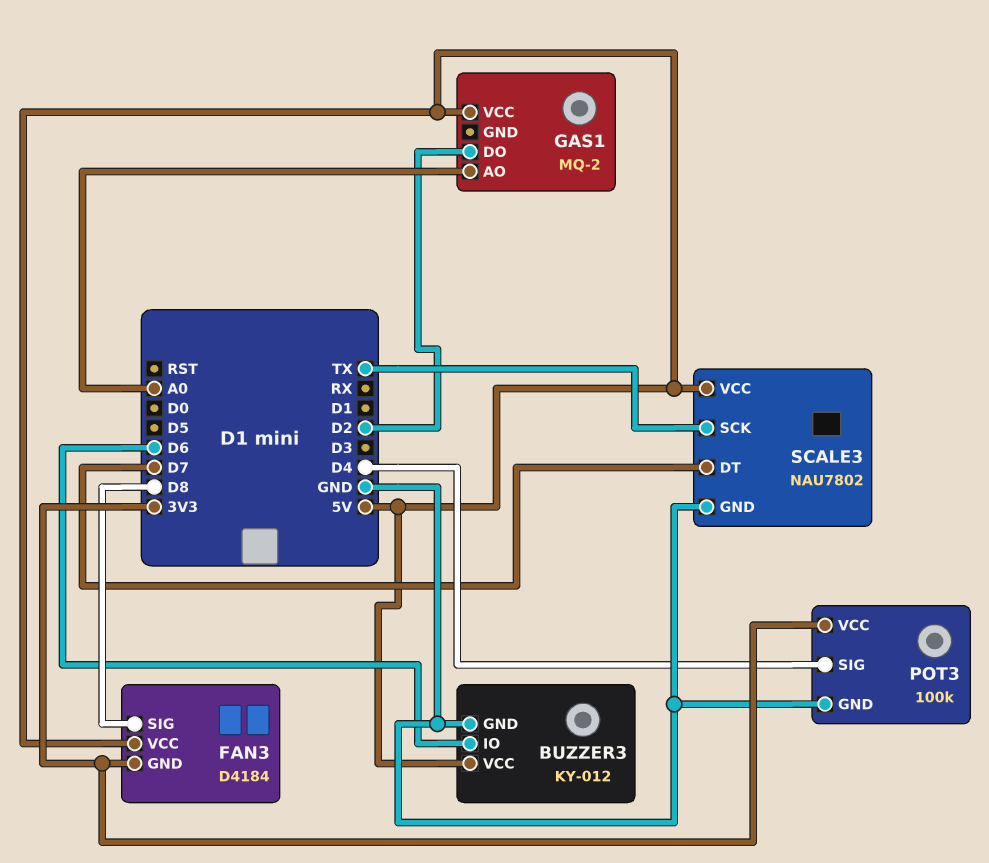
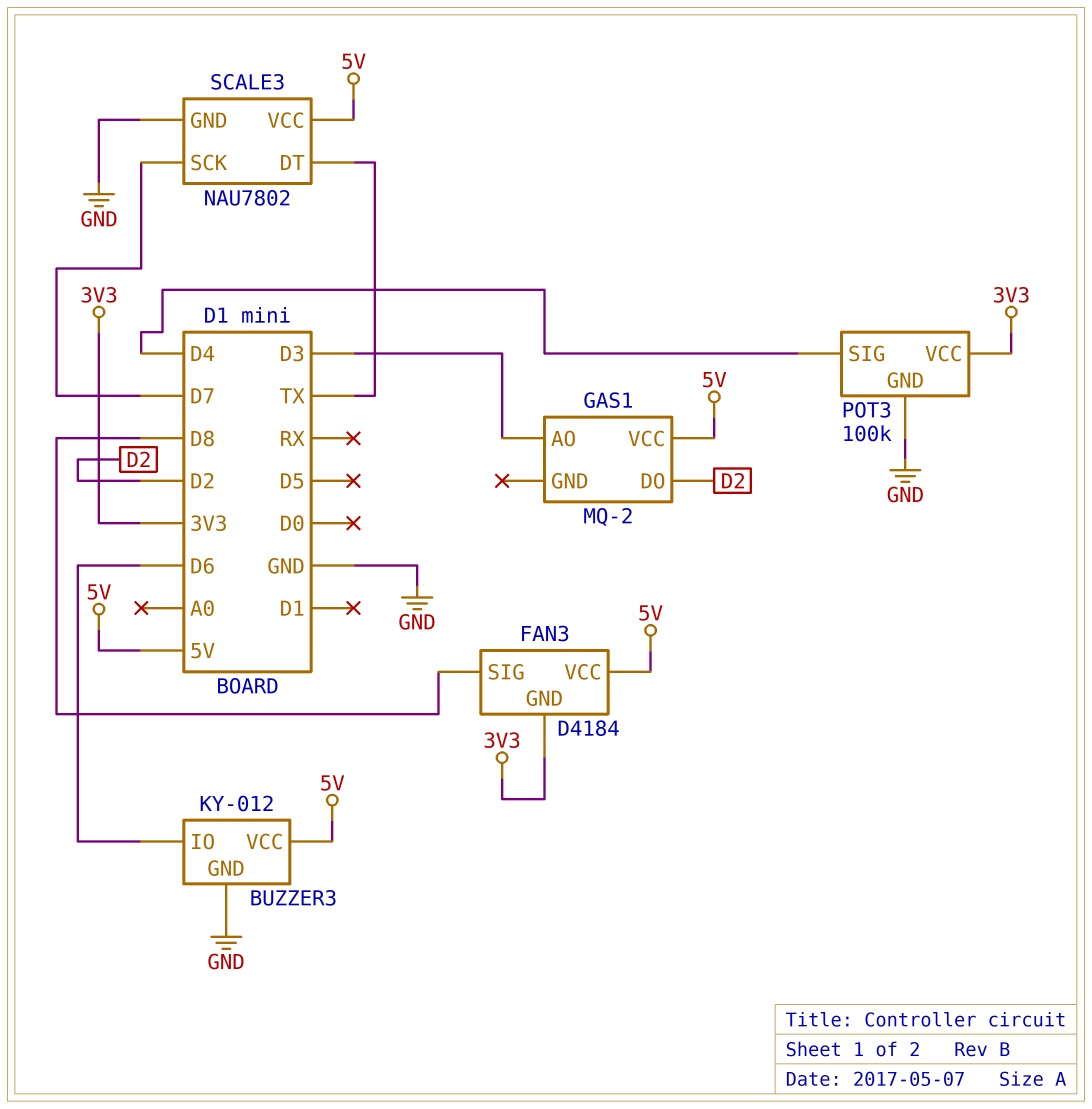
GAS1 pin AO: A0 -> D3
SCALE3 pin DT: D7 -> TX
SCALE3 pin SCK: TX -> D7

